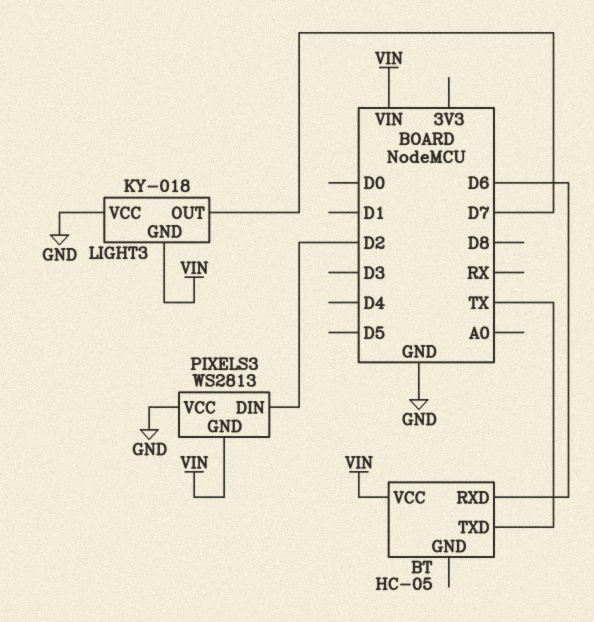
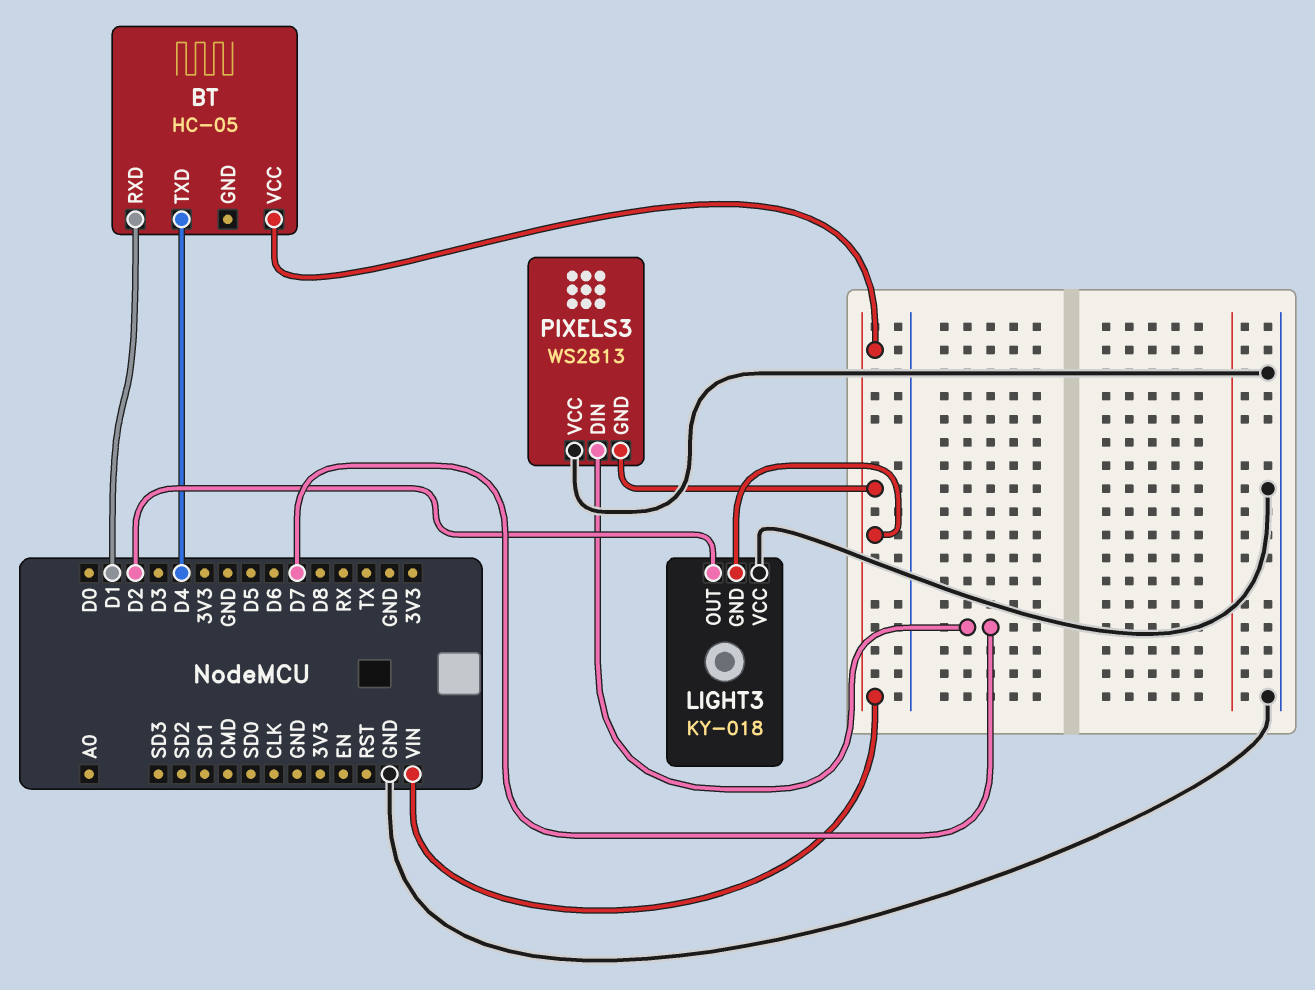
BT pin RXD: D6 -> D1
BT pin TXD: TX -> D4
LIGHT3 pin OUT: D7 -> D2
PIXELS3 pin DIN: D2 -> D7

